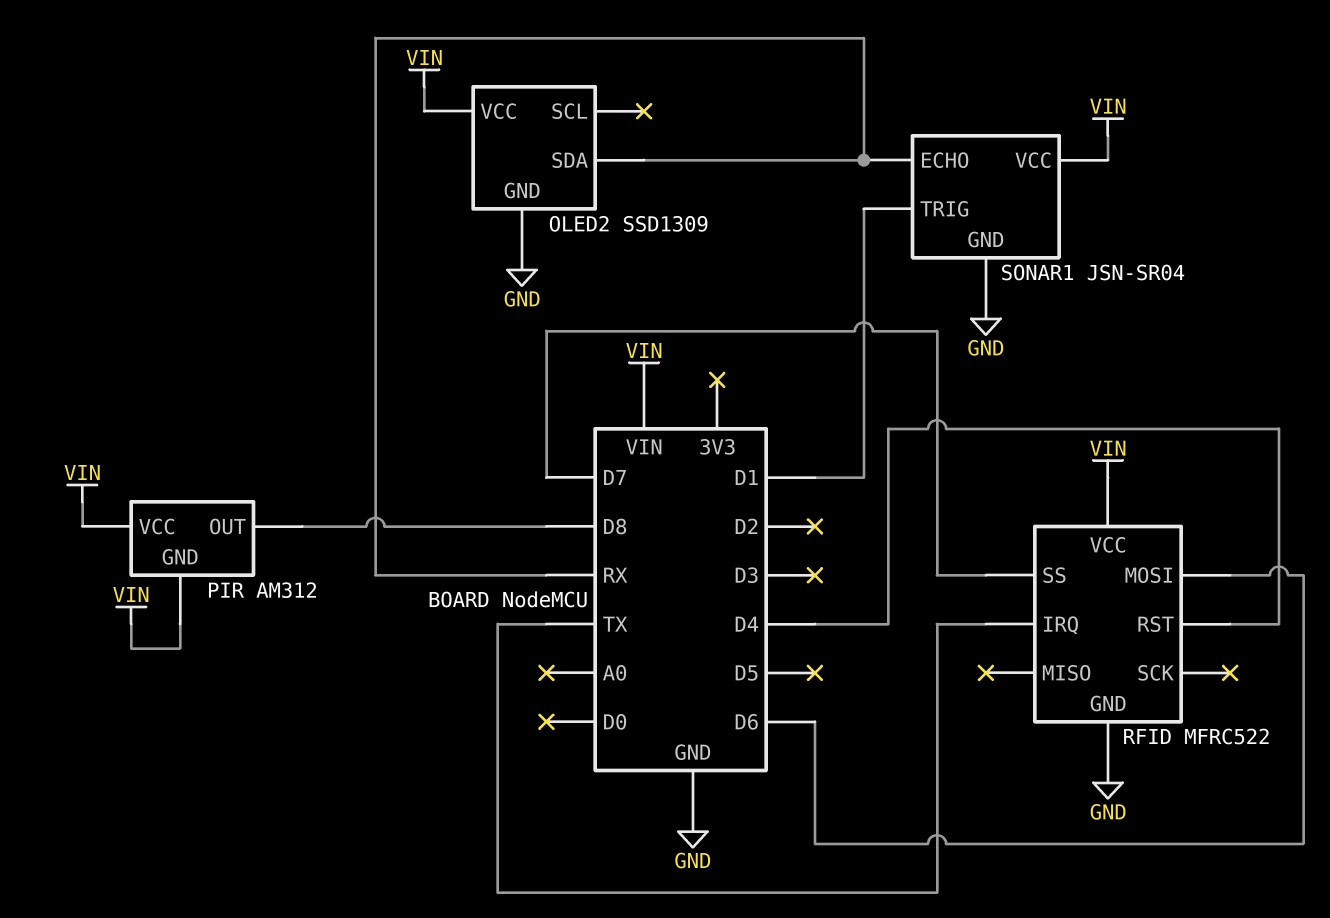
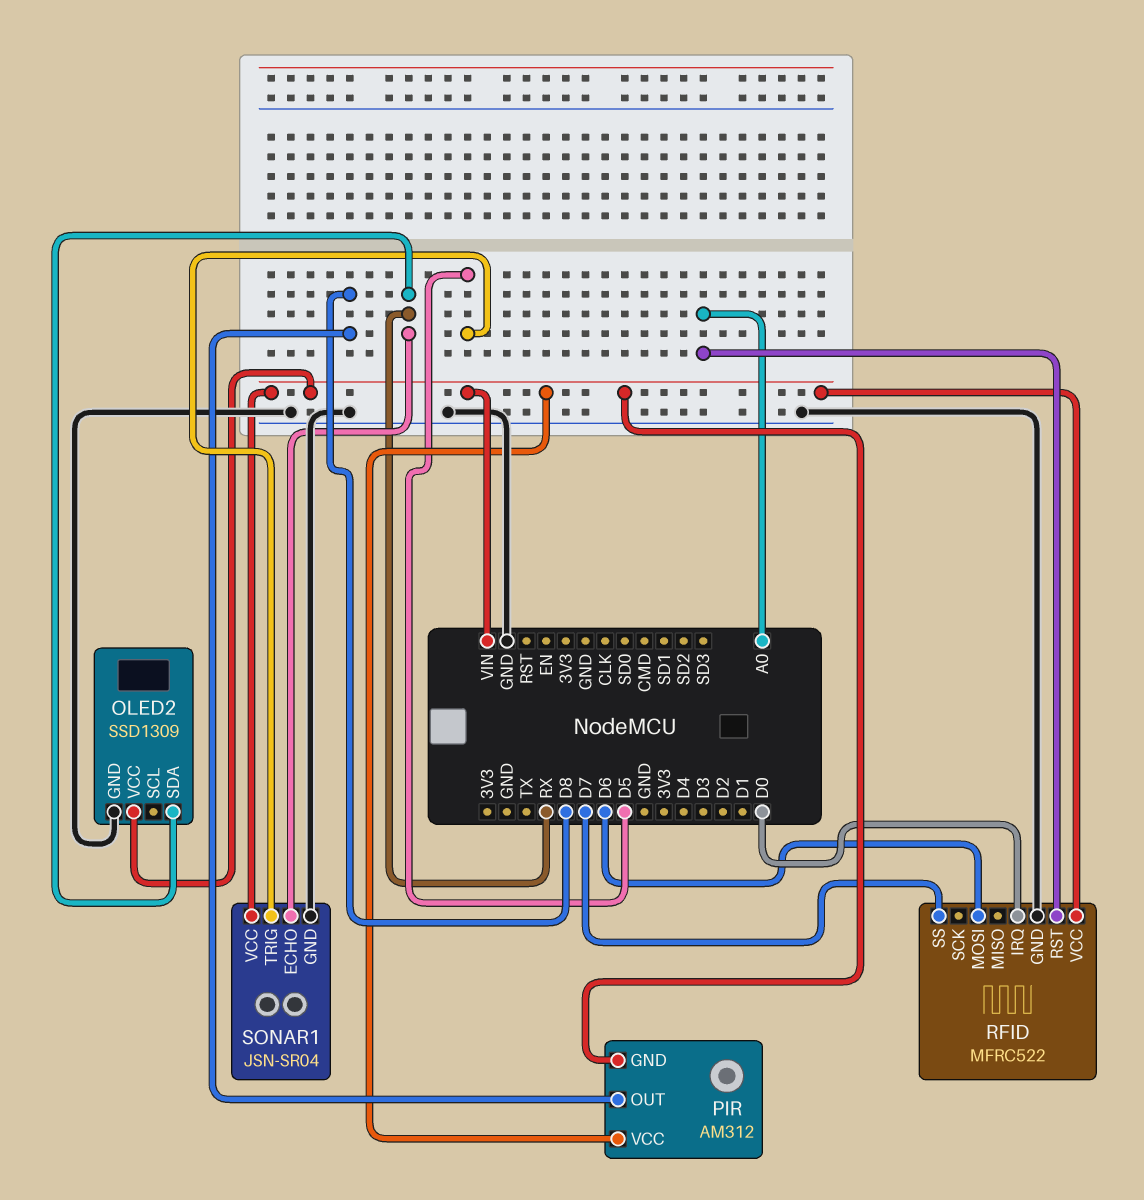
RFID pin IRQ: TX -> D0
RFID pin RST: D4 -> A0
SONAR1 pin TRIG: D1 -> D5

